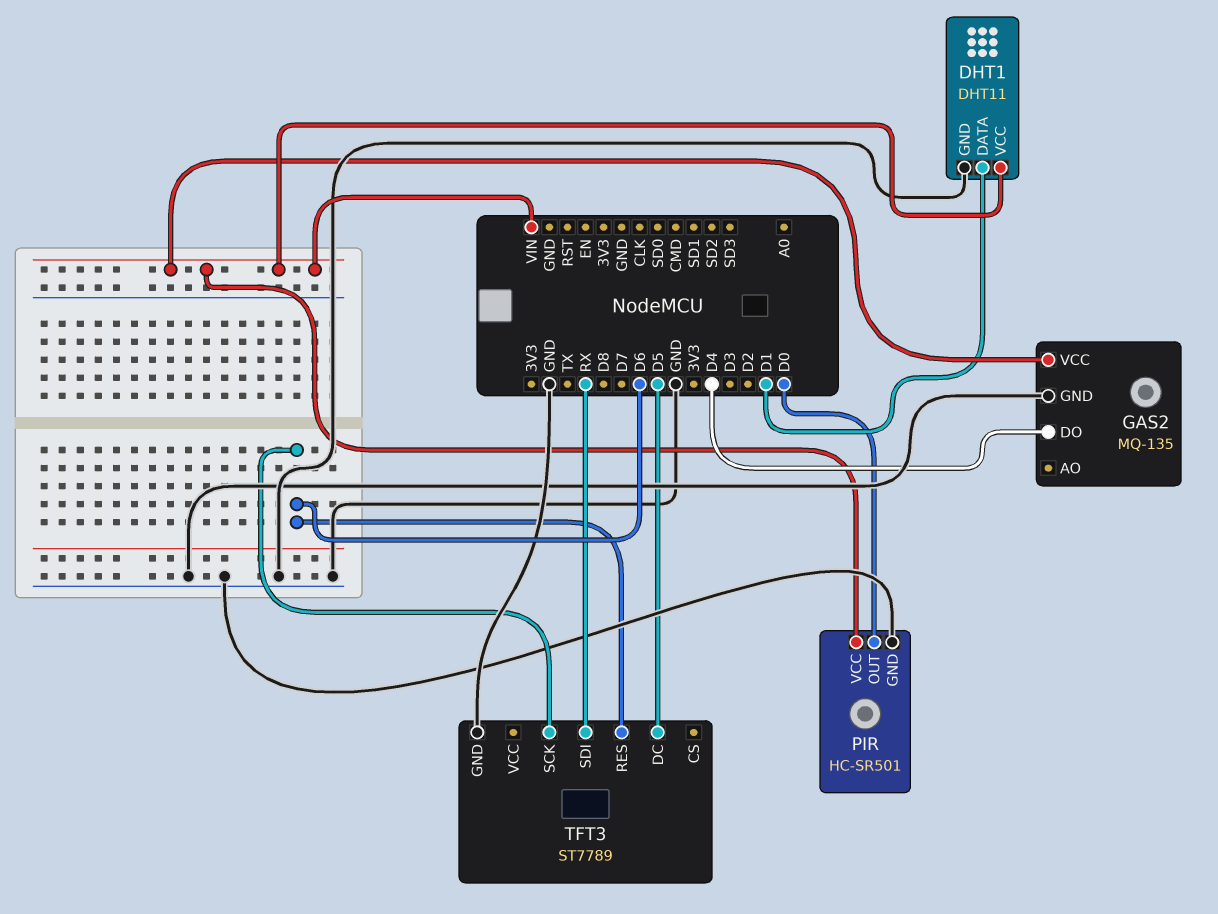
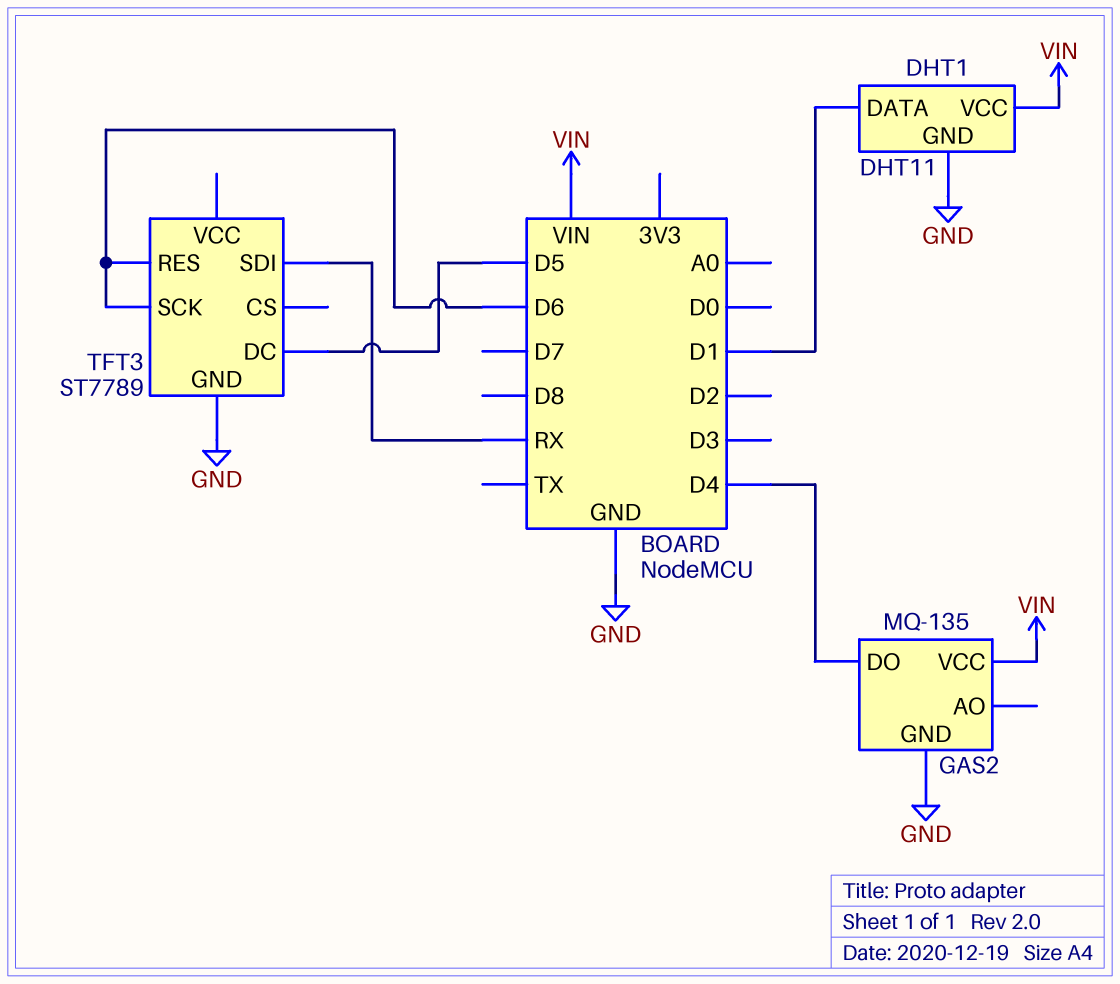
PIR: HC-SR501 -> none
PIR pin GND: GND -> none
PIR pin OUT: D0 -> none
PIR pin VCC: VIN -> none

